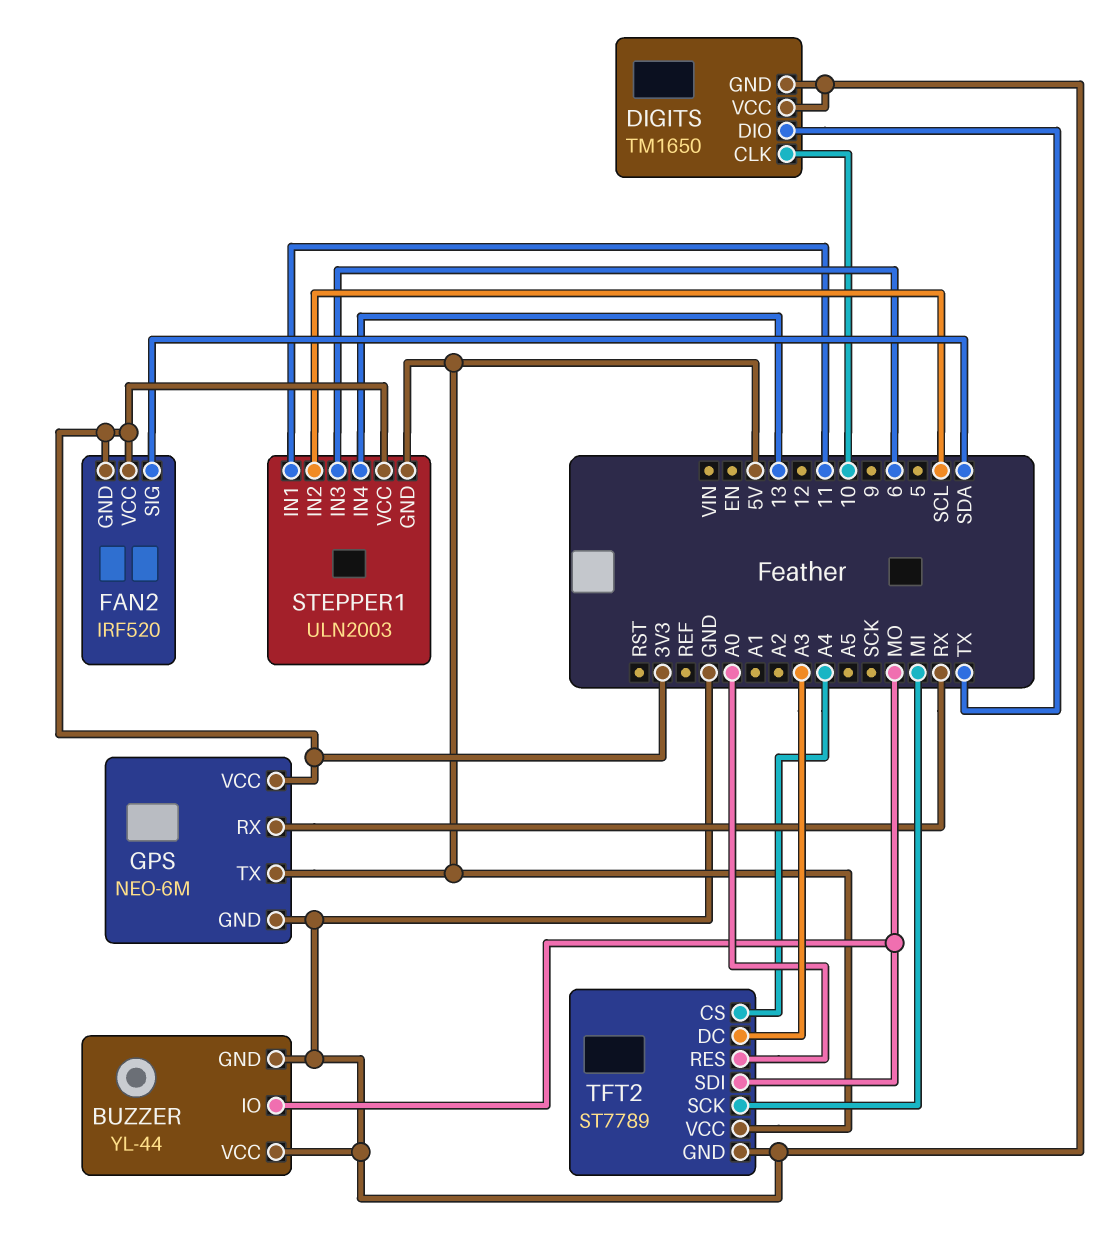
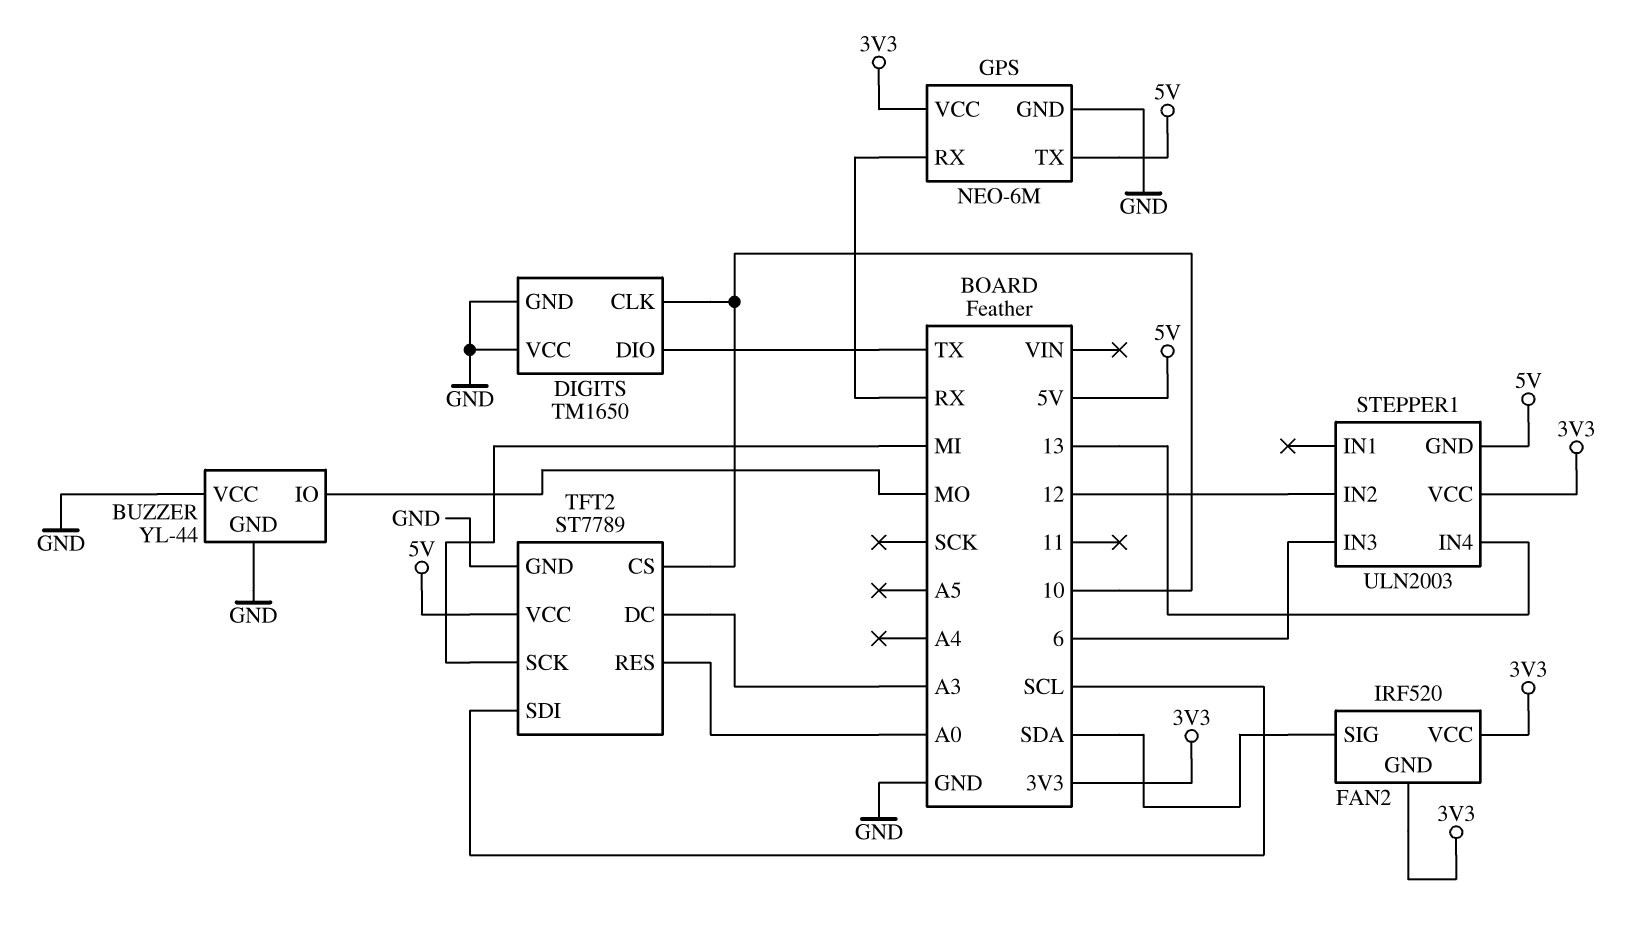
STEPPER1 pin IN1: 11 -> none
STEPPER1 pin IN2: SCL -> 12
TFT2 pin CS: A4 -> 10
TFT2 pin SDI: MO -> SCL

